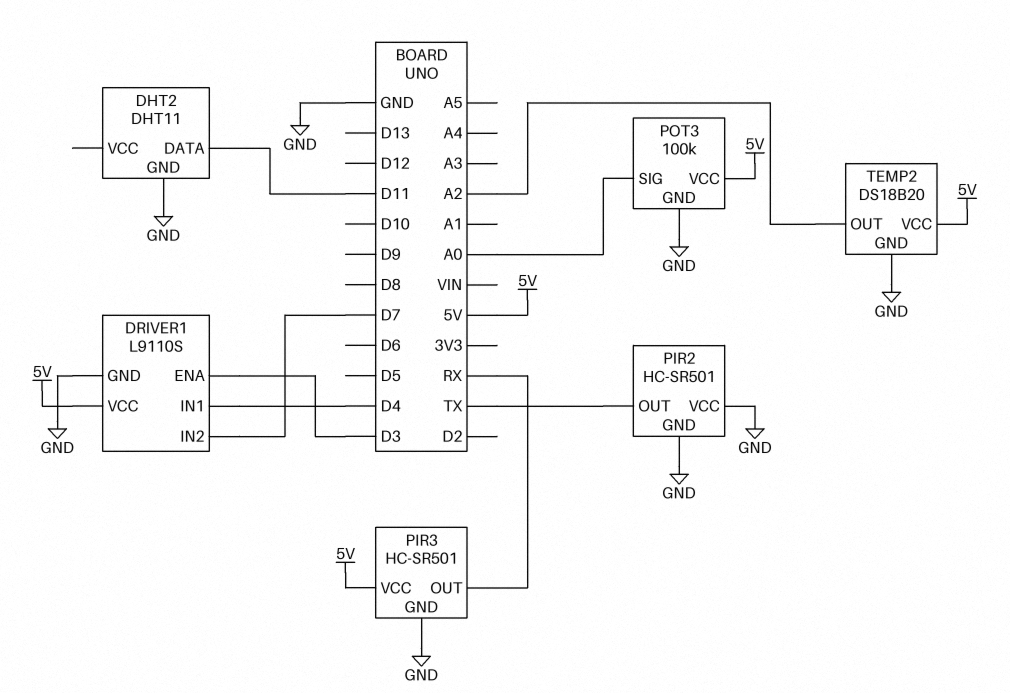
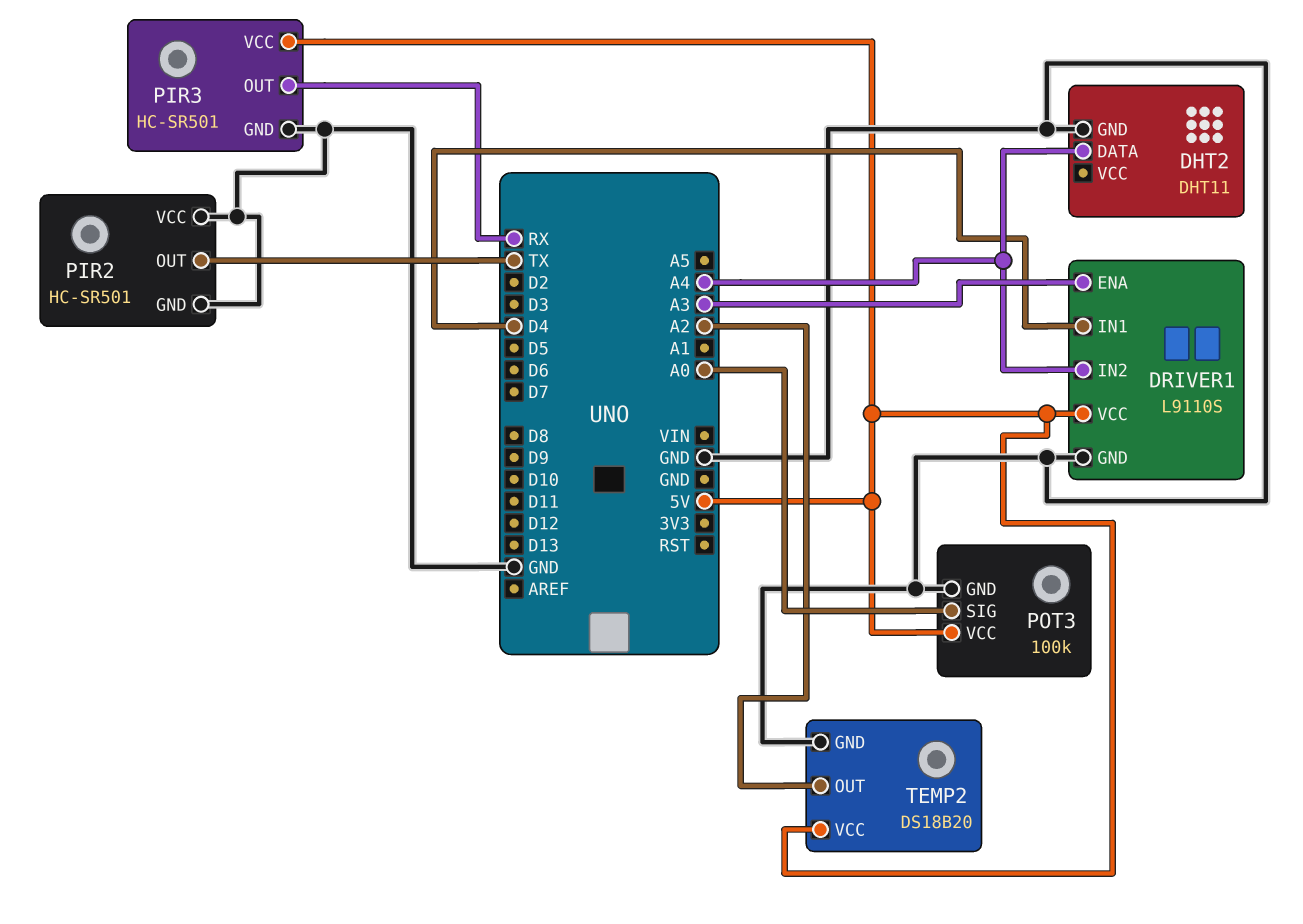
DHT2 pin DATA: D11 -> A4
DRIVER1 pin ENA: D3 -> A3
DRIVER1 pin IN2: D7 -> A4

